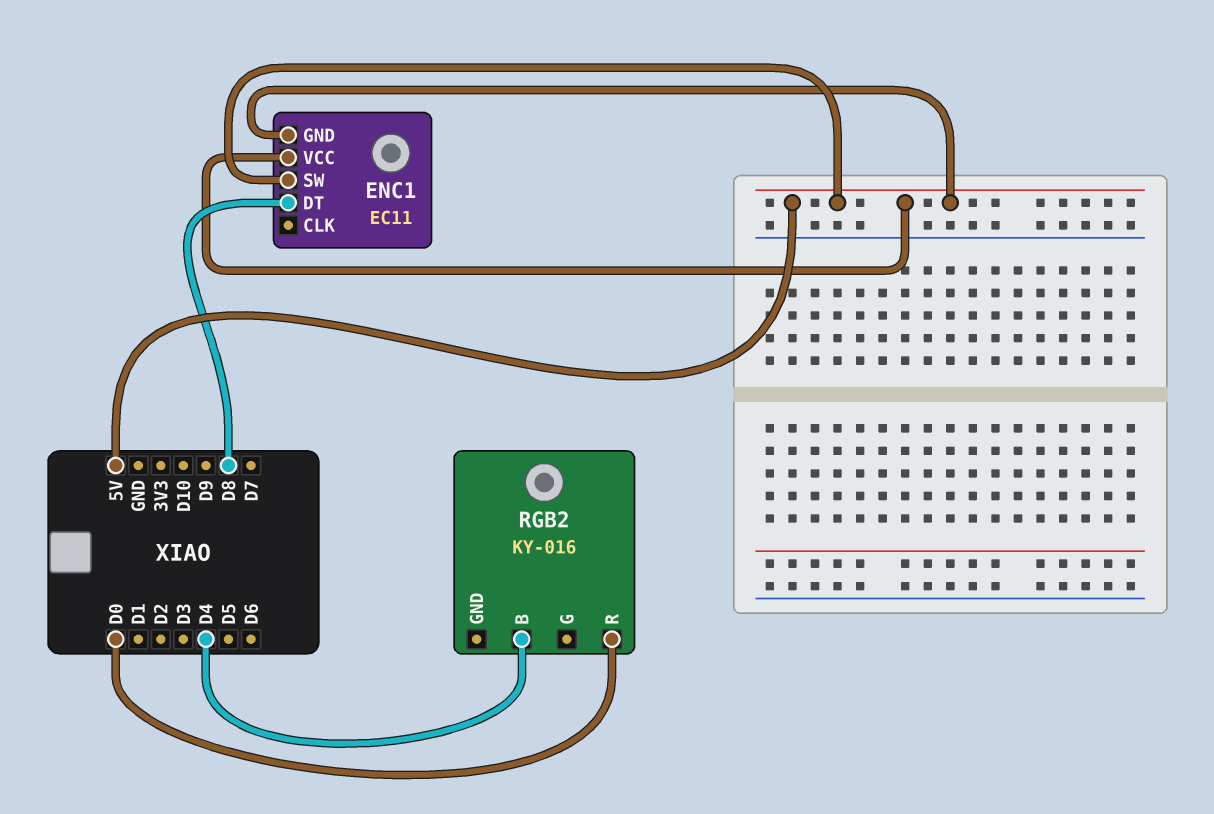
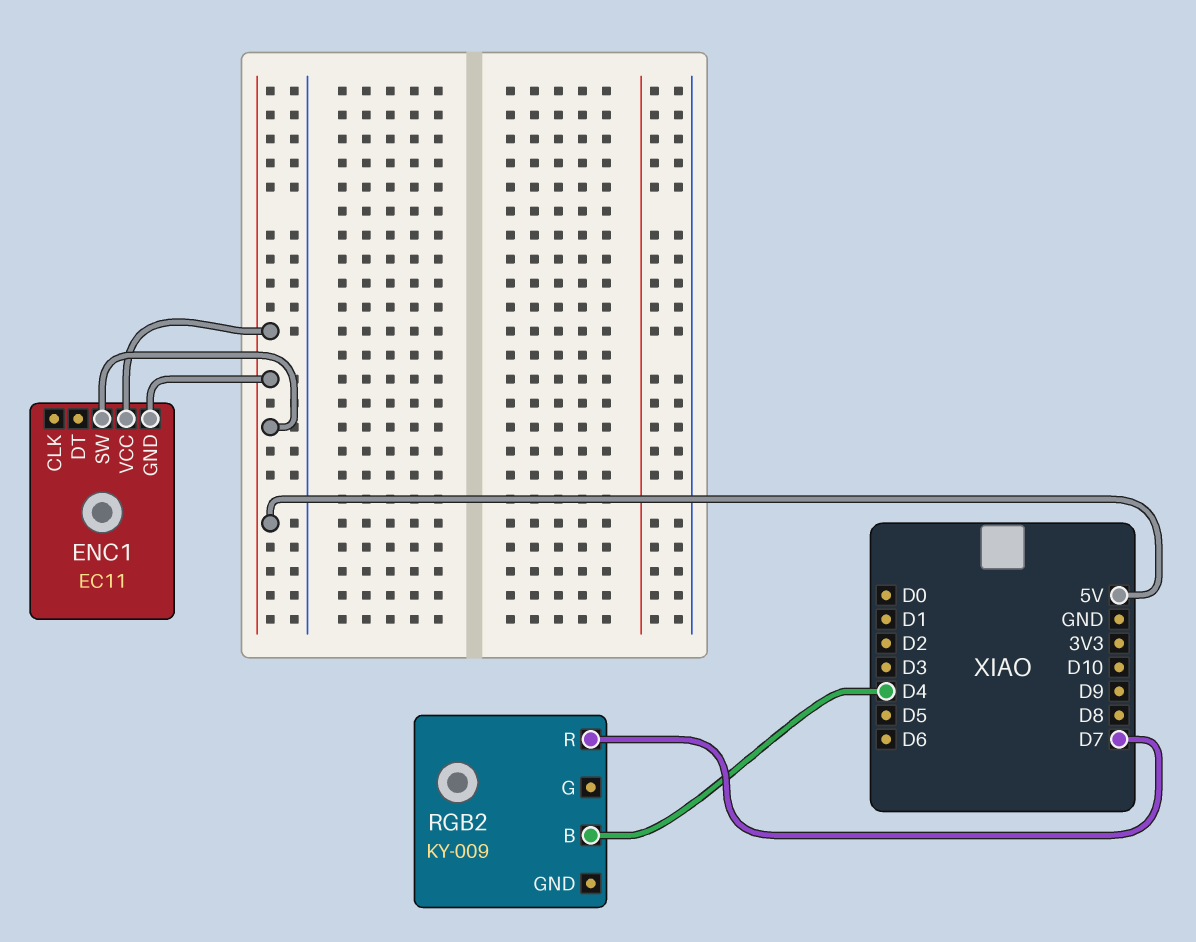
ENC1 pin DT: D8 -> none
RGB2: KY-016 -> KY-009
RGB2 pin R: D0 -> D7

